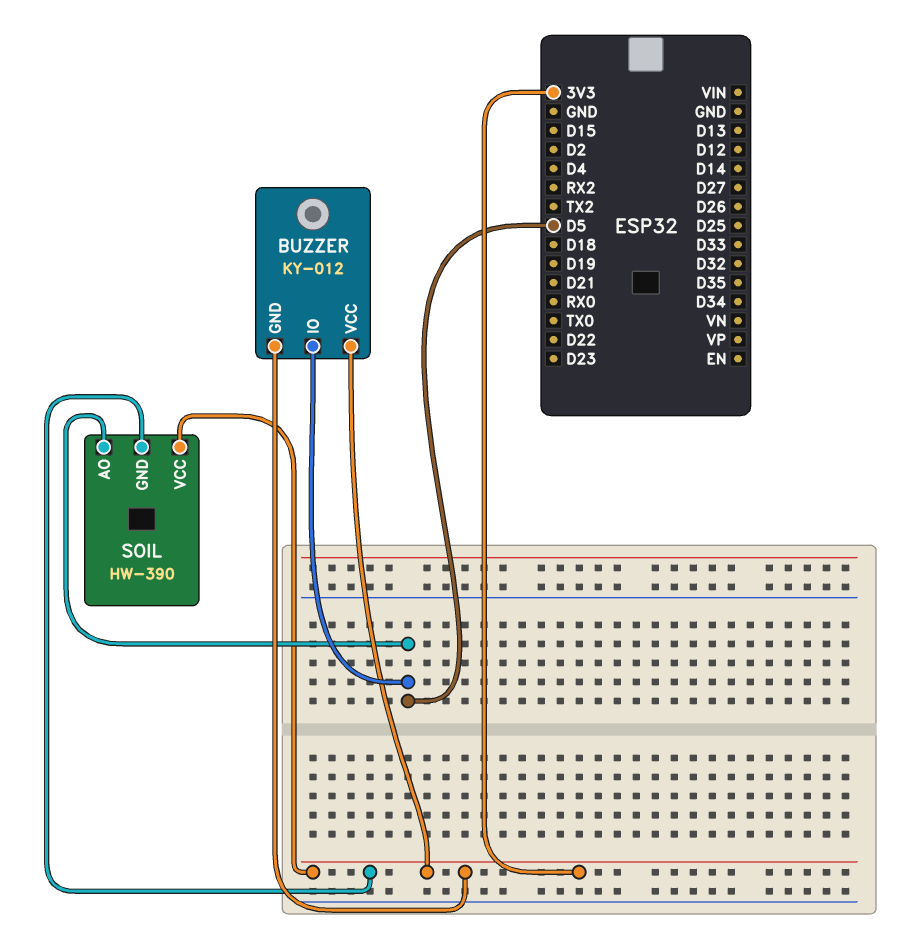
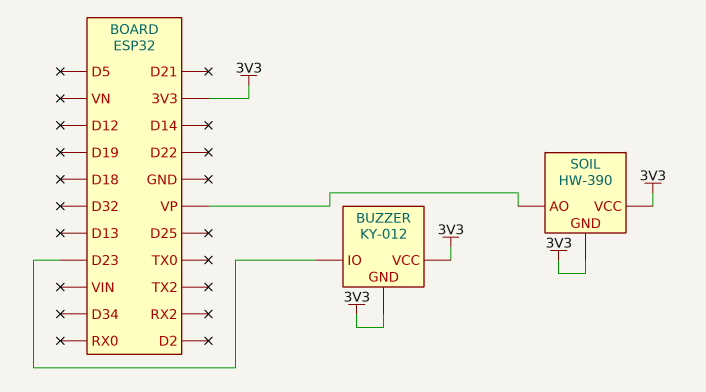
BUZZER pin IO: D5 -> D23
SOIL pin AO: D5 -> VP

